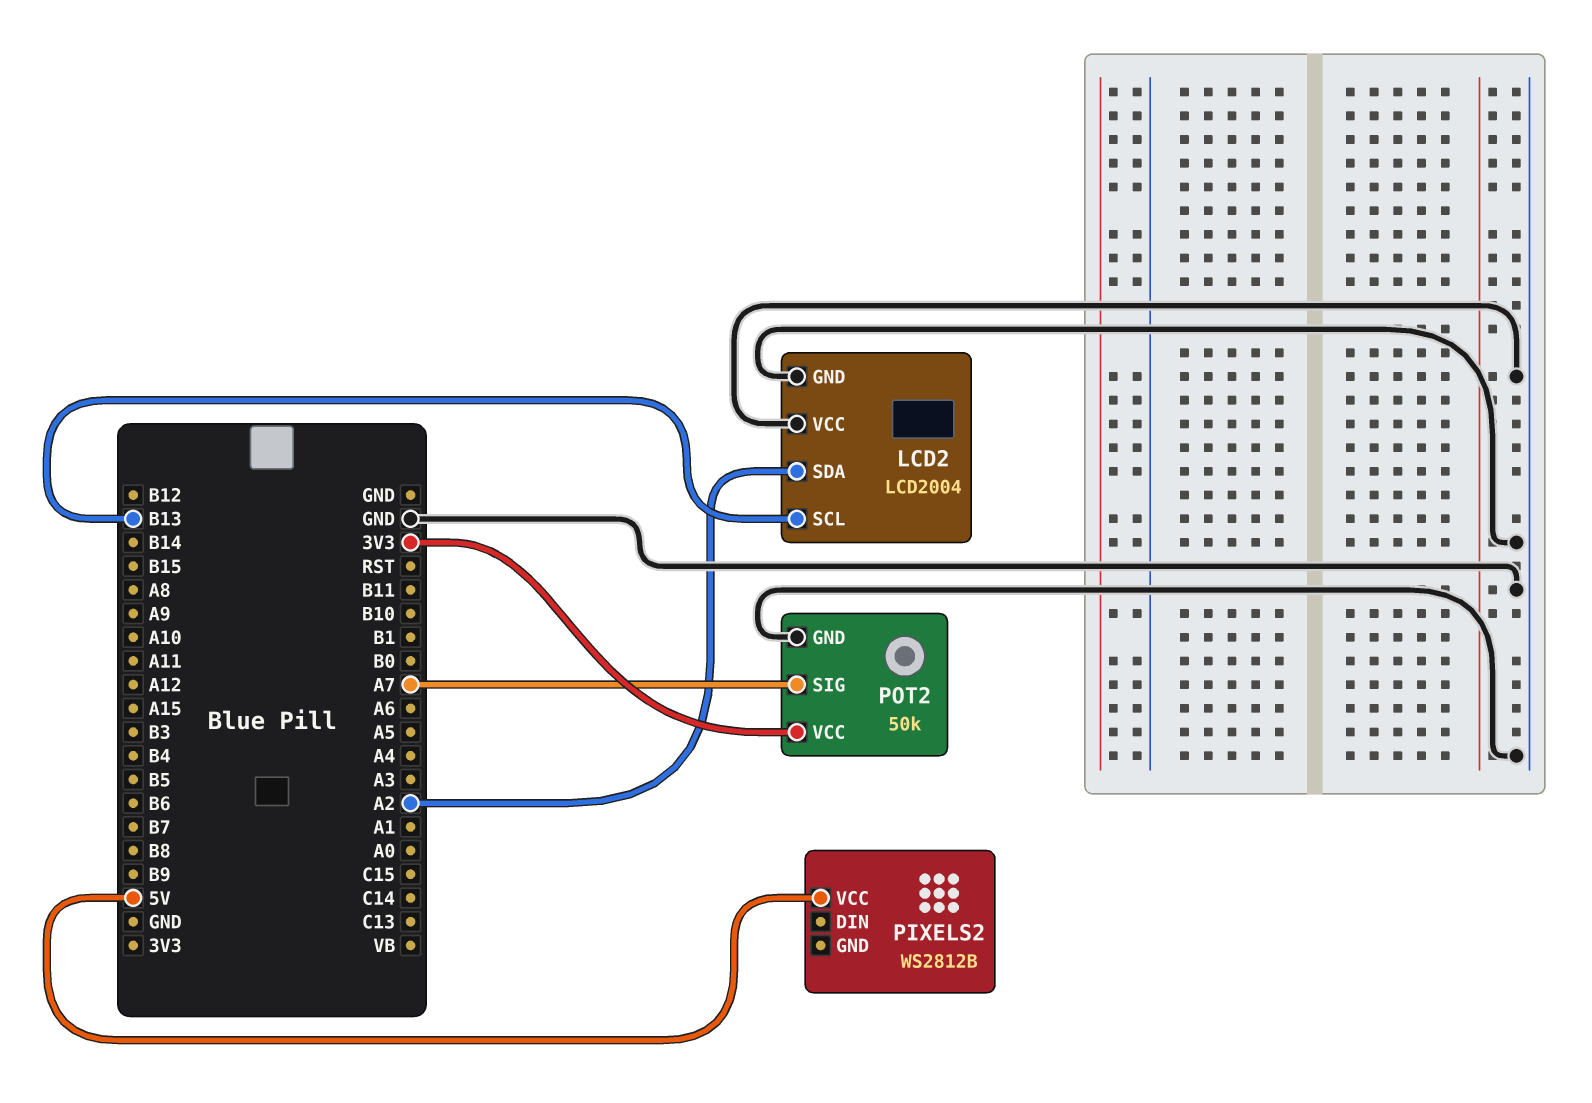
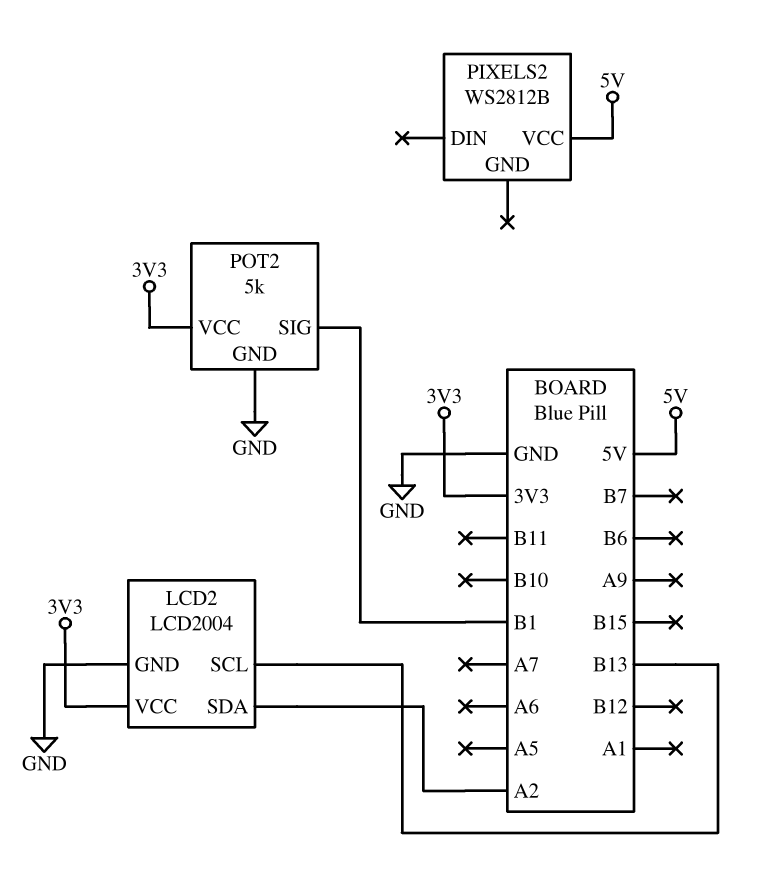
LCD2 pin VCC: GND -> 3V3
POT2: 50k -> 5k
POT2 pin SIG: A7 -> B1

